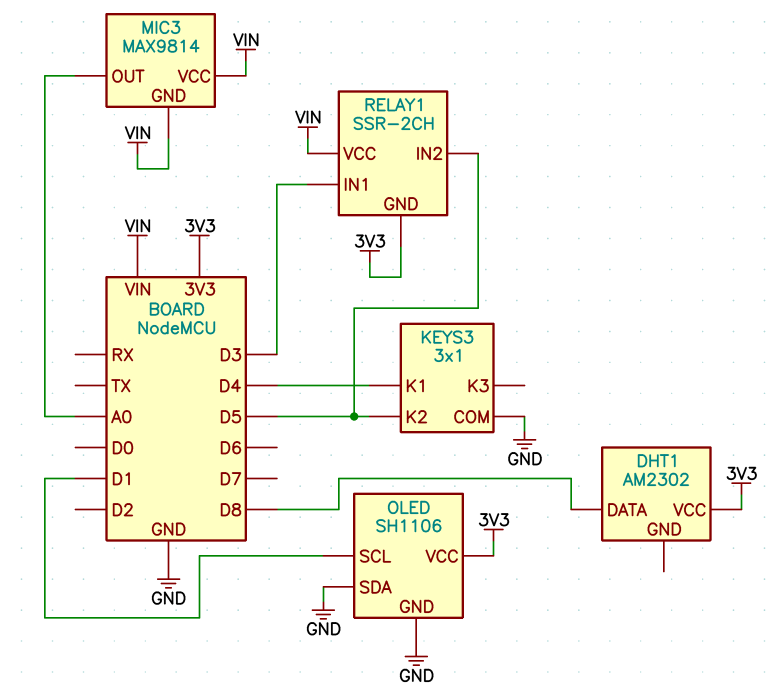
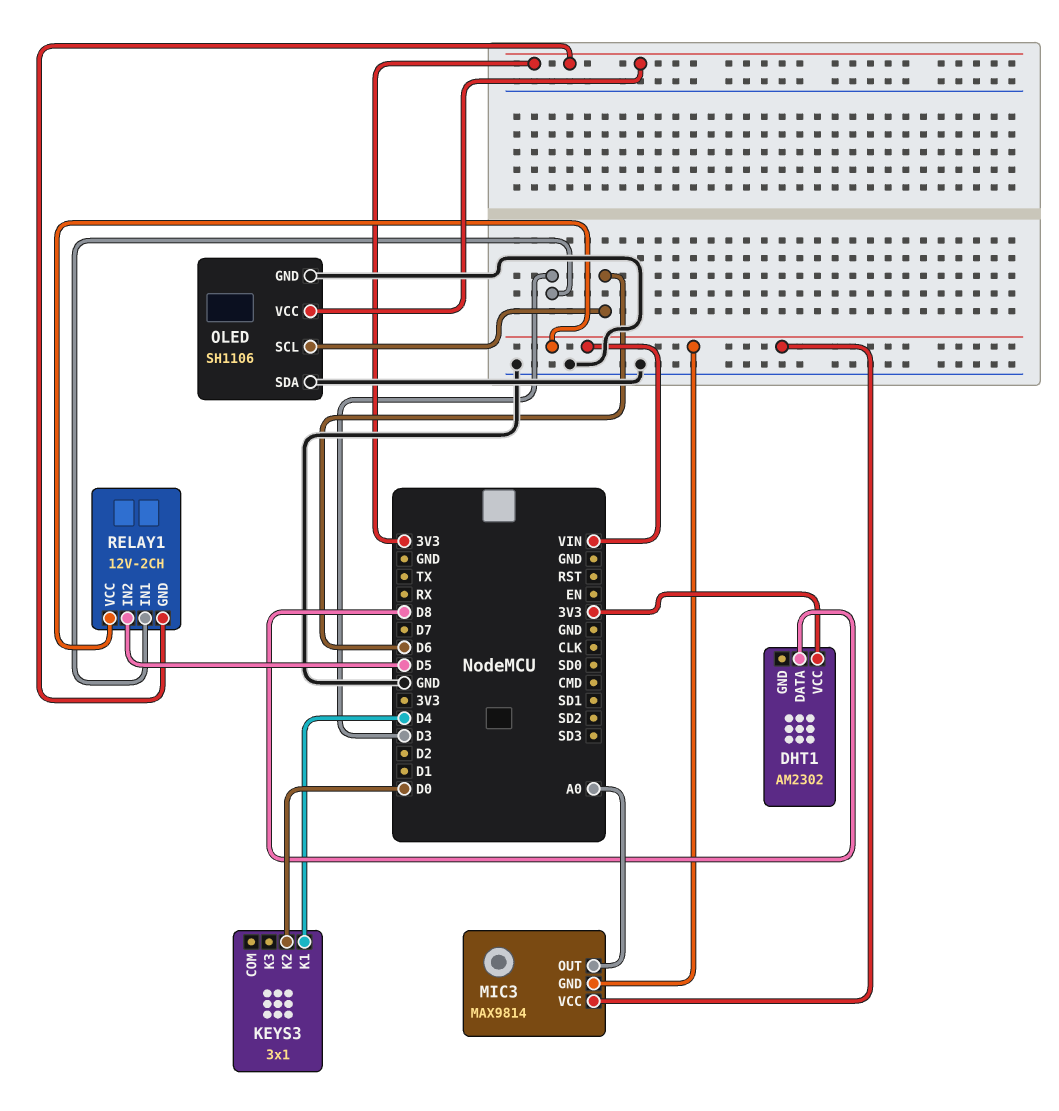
KEYS3 pin COM: GND -> none
KEYS3 pin K2: D5 -> D0
OLED pin SCL: D1 -> D6
RELAY1: SSR-2CH -> 12V-2CH

